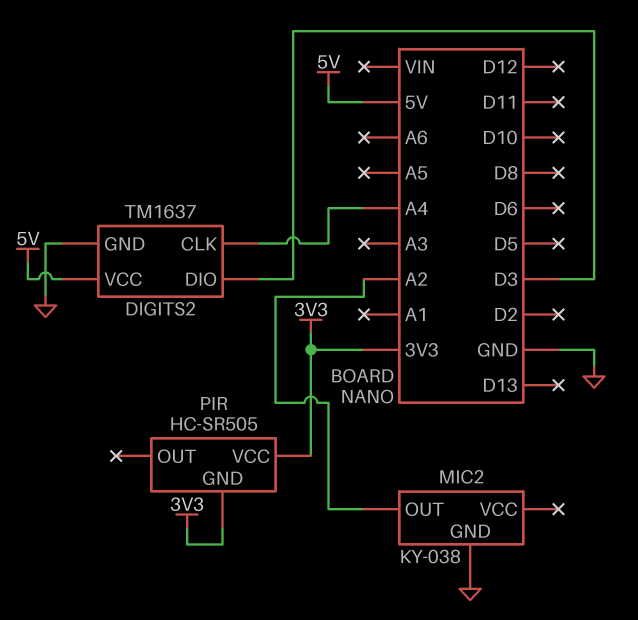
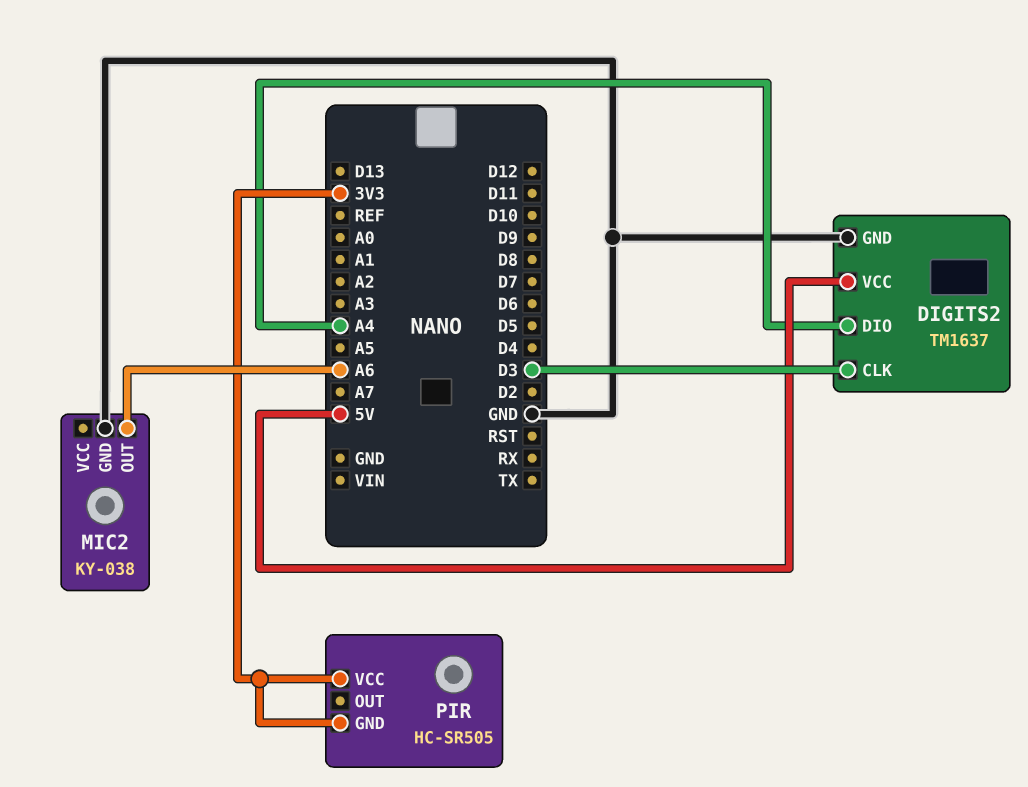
DIGITS2 pin CLK: A4 -> D3
DIGITS2 pin DIO: D3 -> A4
MIC2 pin OUT: A2 -> A6

